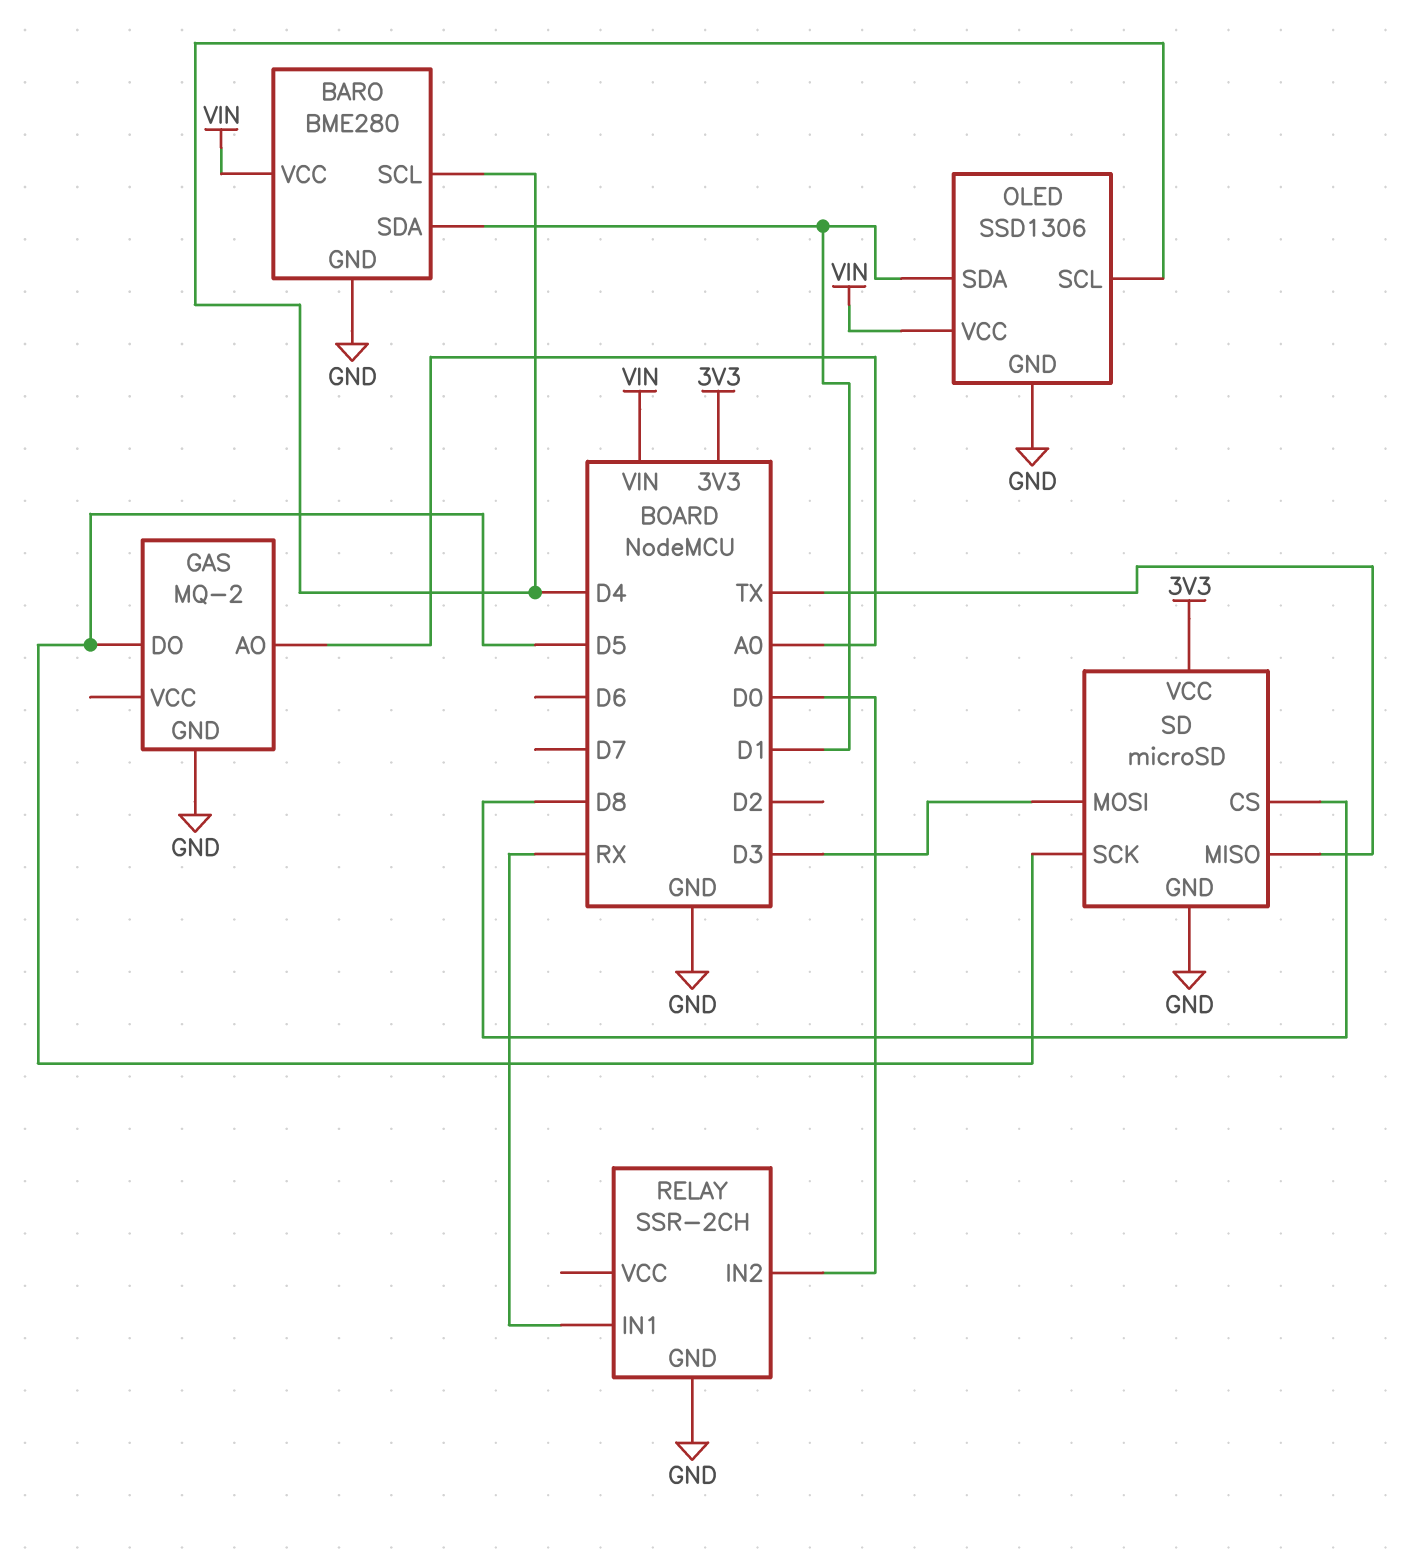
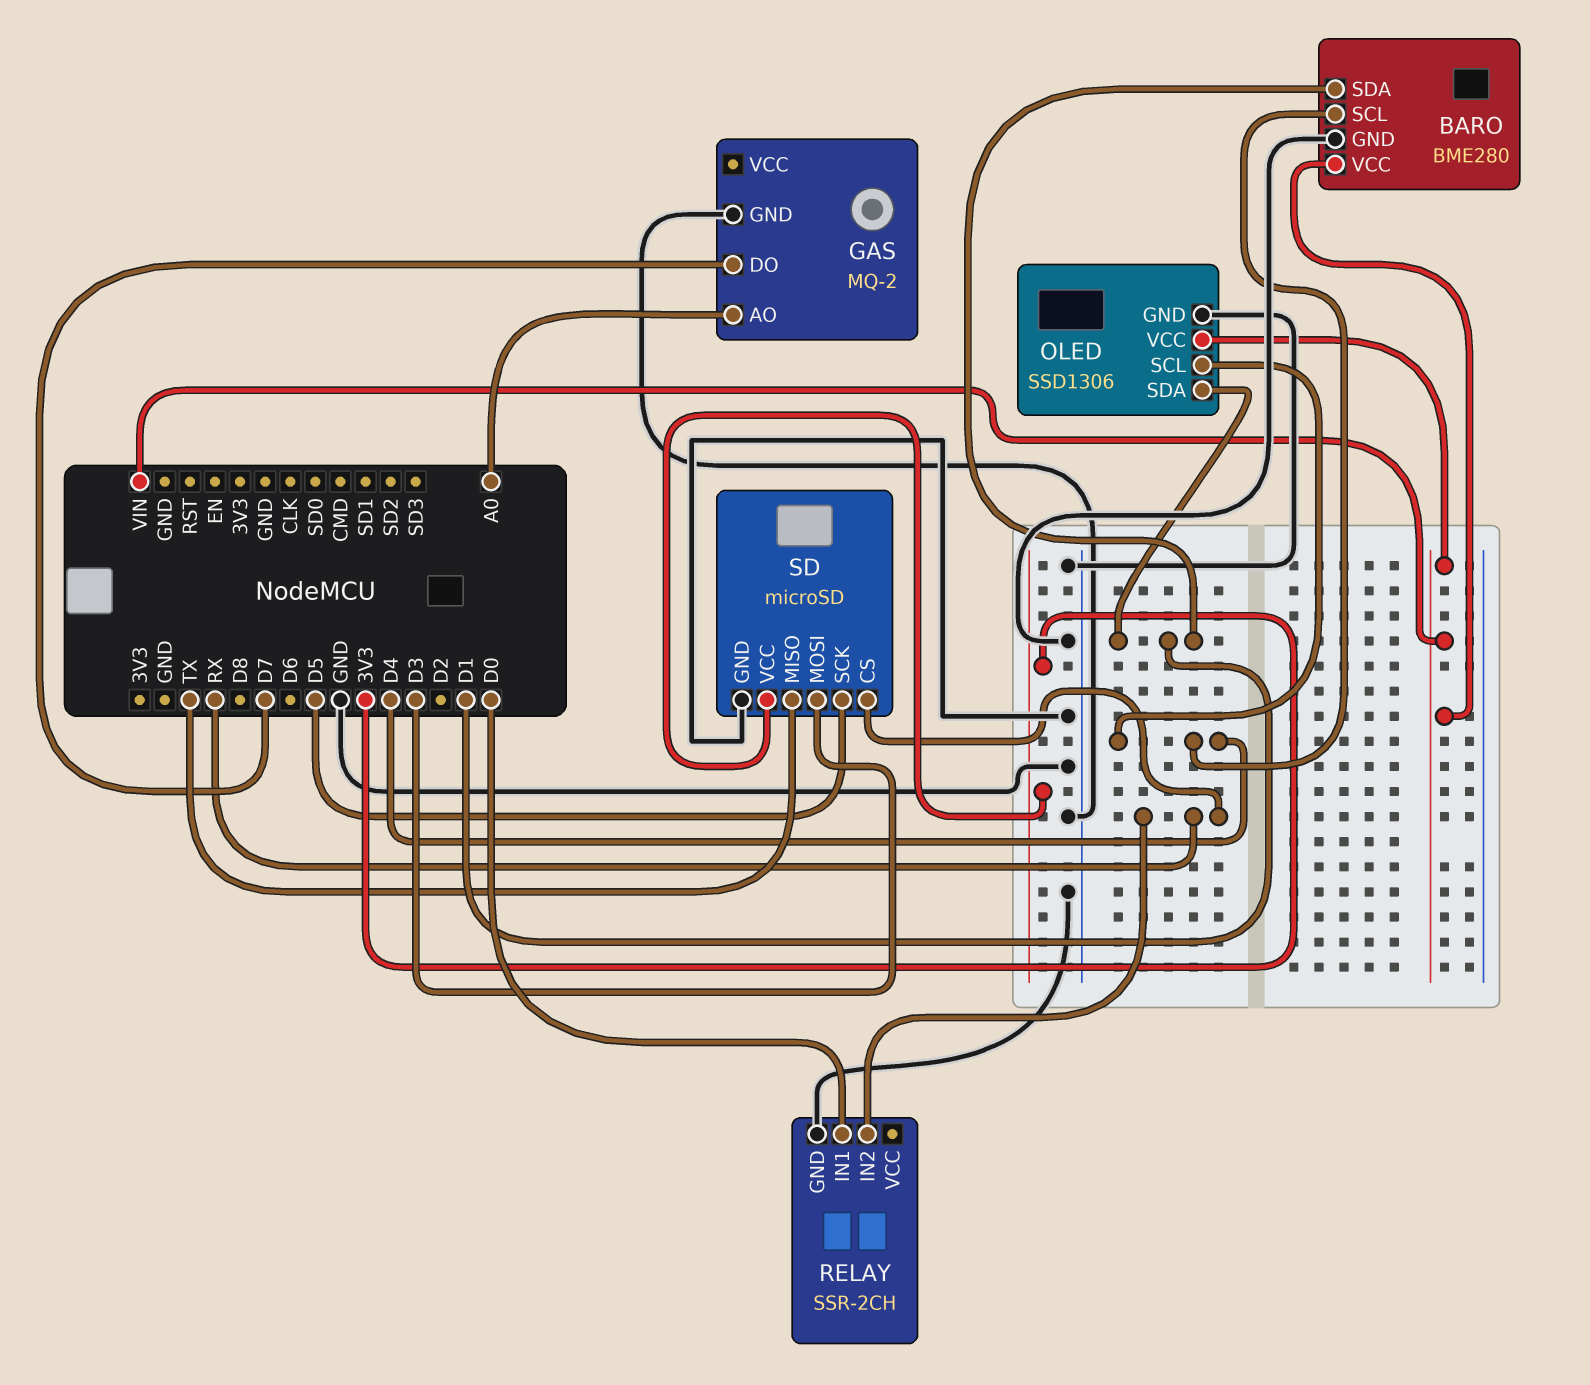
GAS pin DO: D5 -> D7
RELAY pin IN1: RX -> D0
RELAY pin IN2: D0 -> RX
SD pin CS: D8 -> RX

